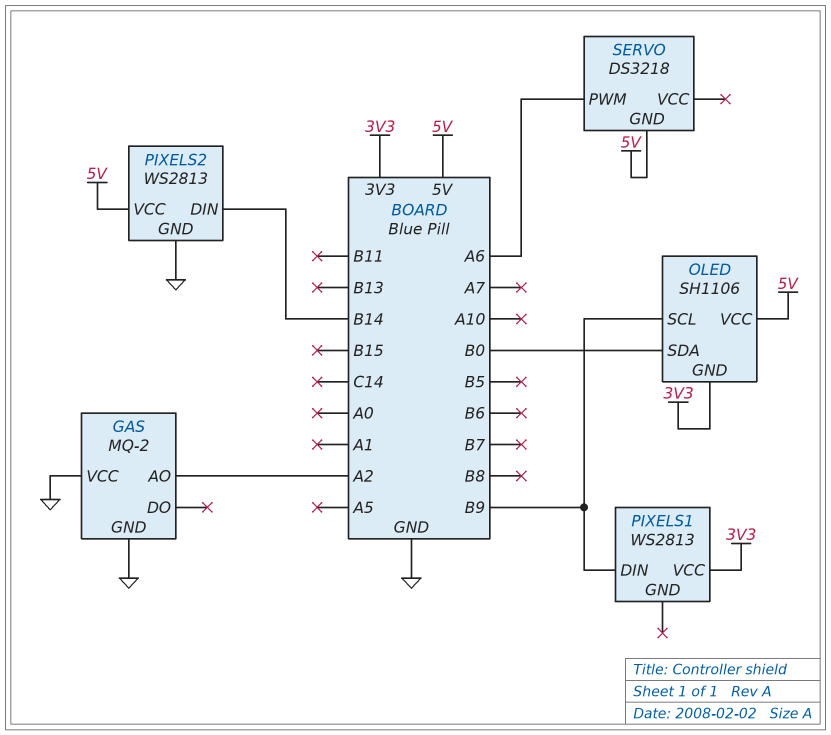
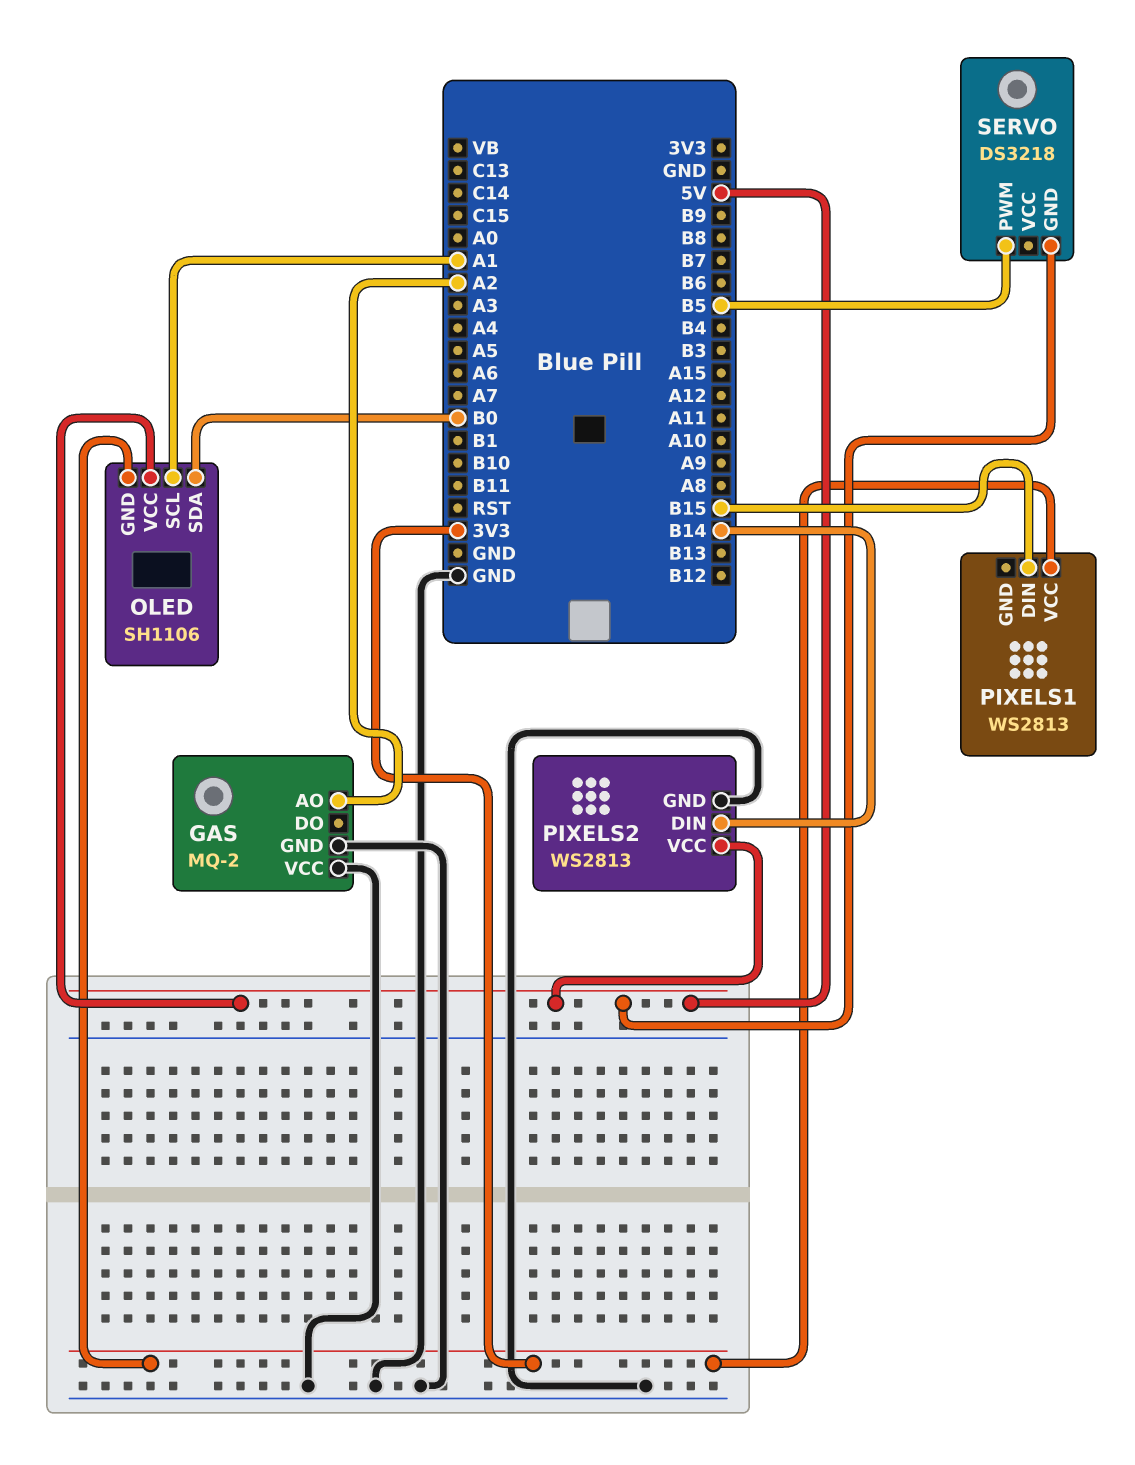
OLED pin SCL: B9 -> A1
PIXELS1 pin DIN: B9 -> B15
SERVO pin PWM: A6 -> B5

